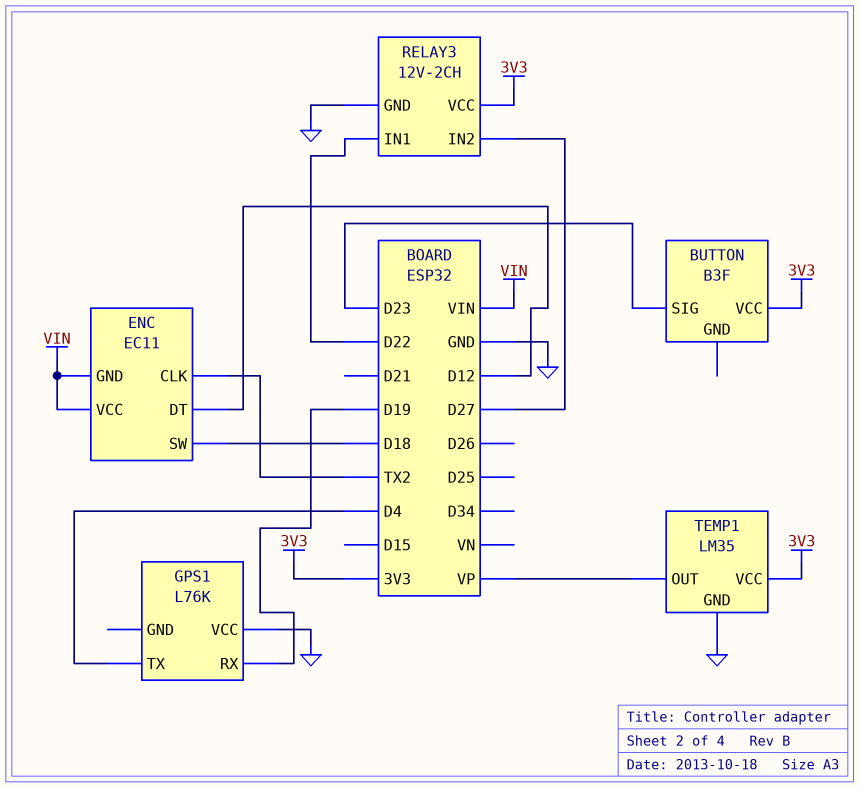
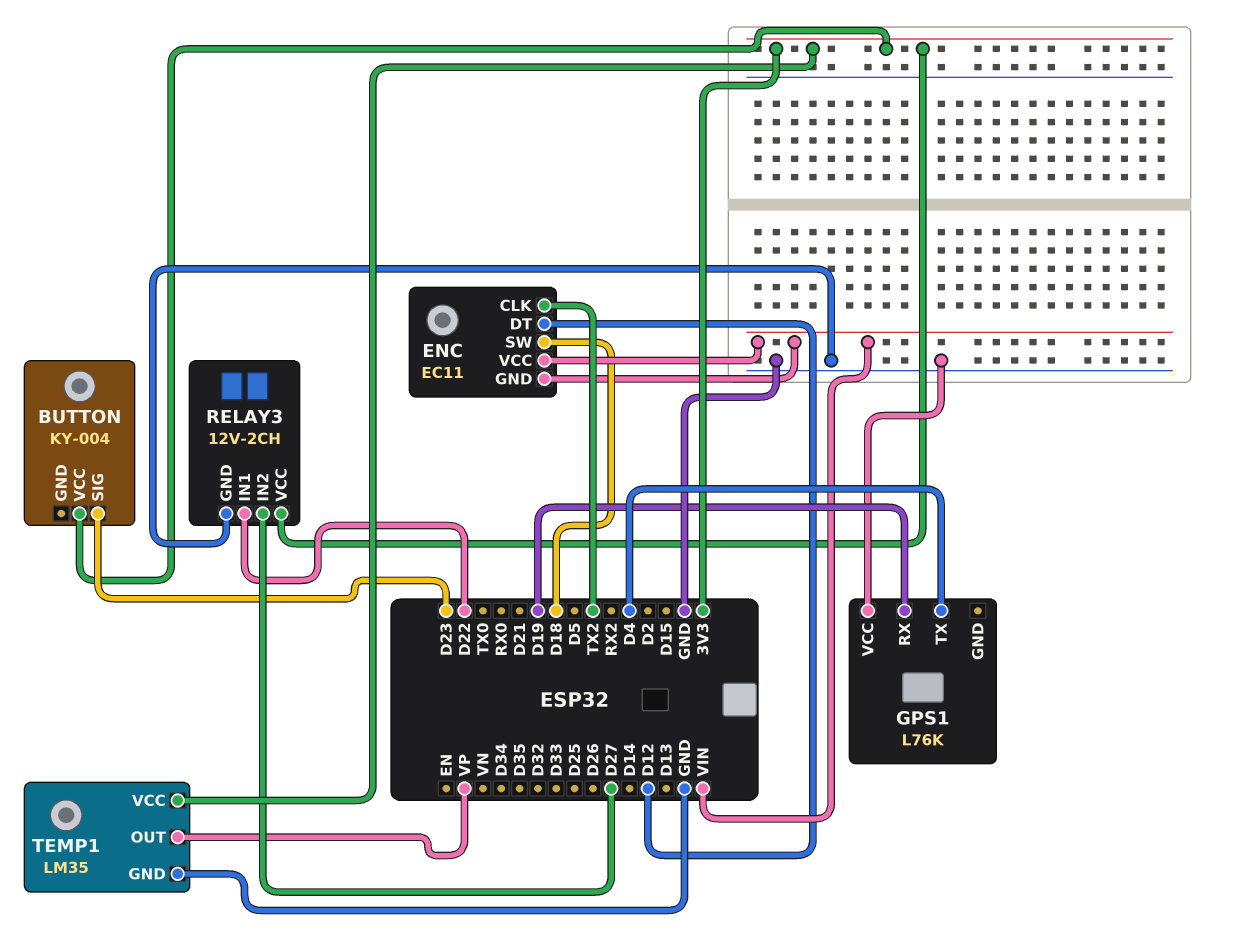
BUTTON: B3F -> KY-004

